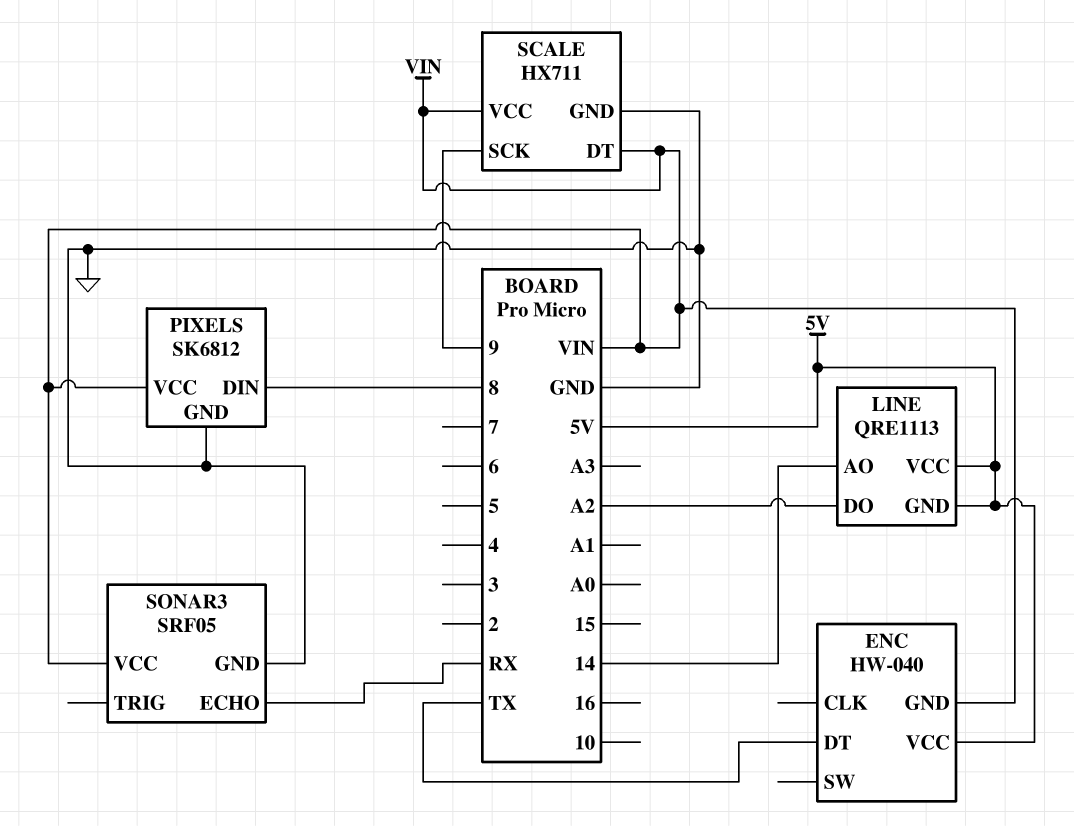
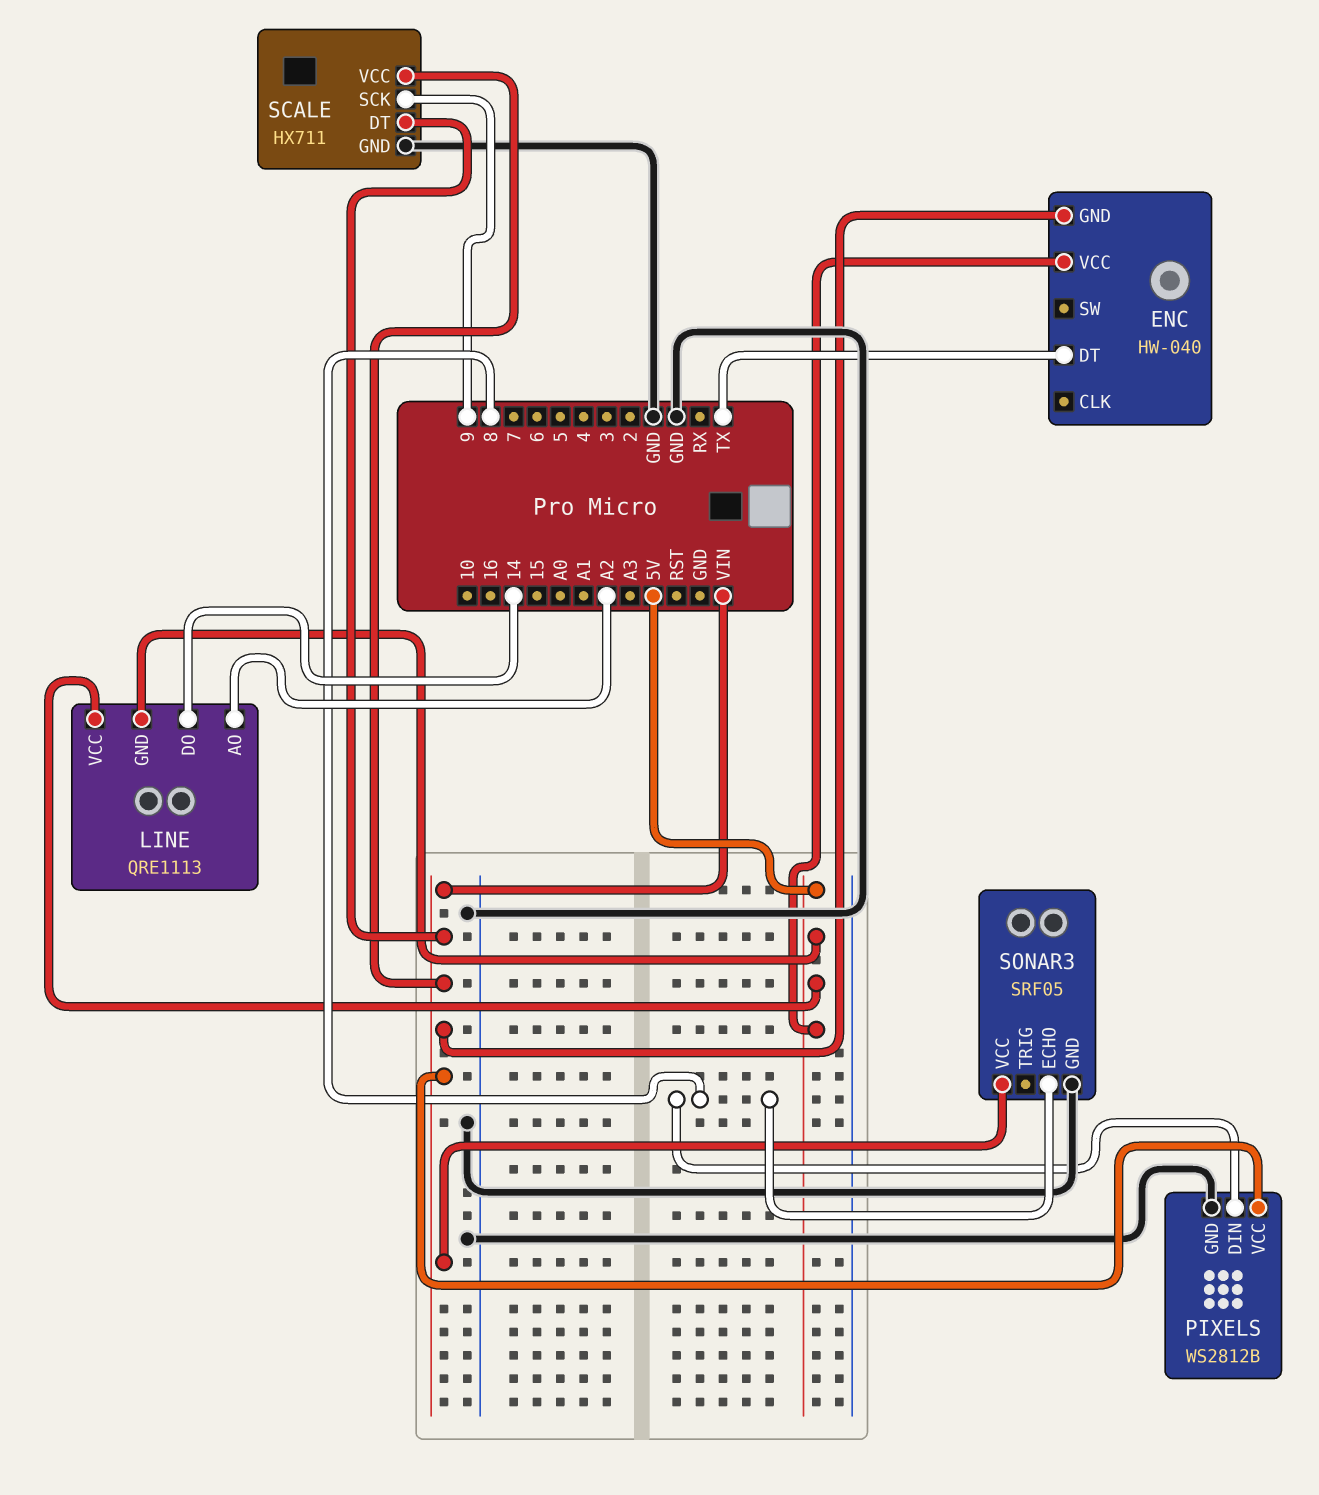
LINE pin AO: 14 -> A2
LINE pin DO: A2 -> 14
PIXELS: SK6812 -> WS2812B
SONAR3 pin ECHO: RX -> 8

